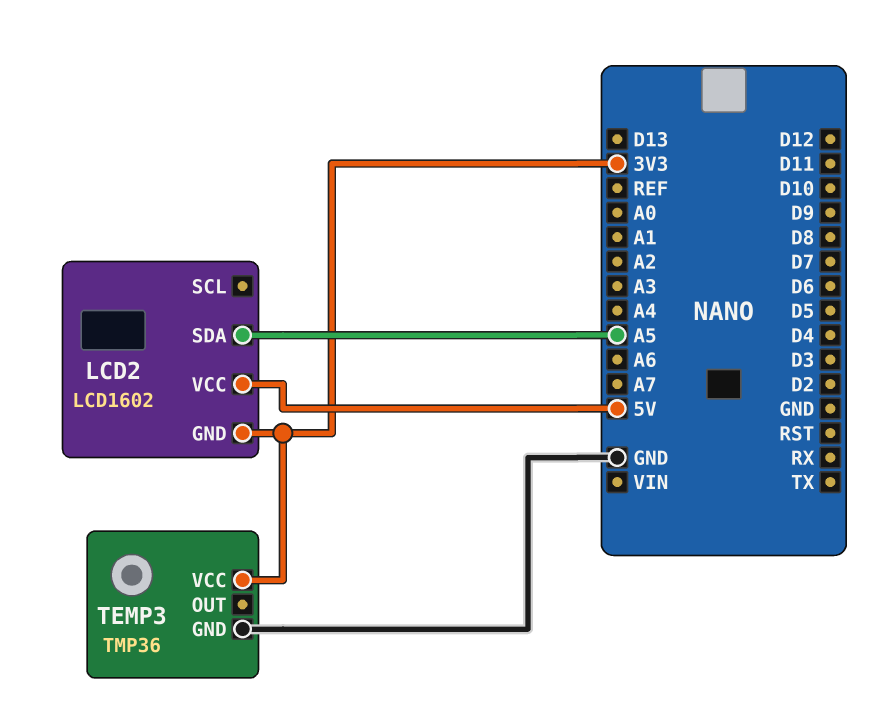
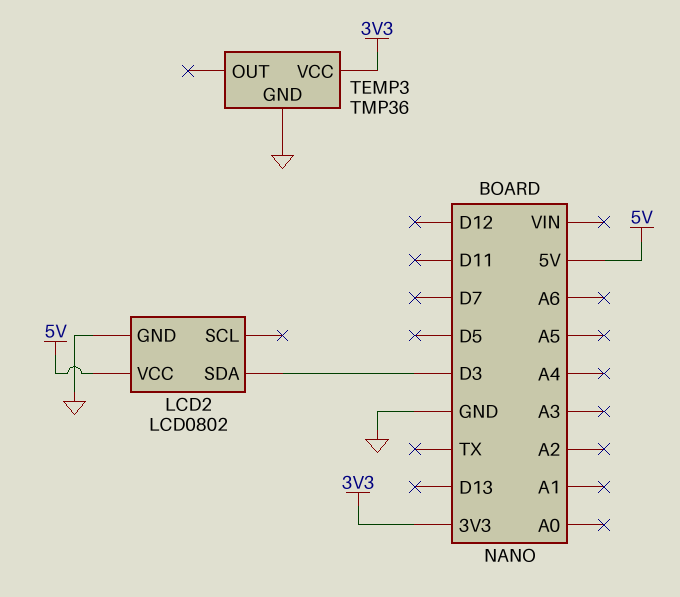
LCD2: LCD1602 -> LCD0802
LCD2 pin GND: 3V3 -> GND
LCD2 pin SDA: A5 -> D3

